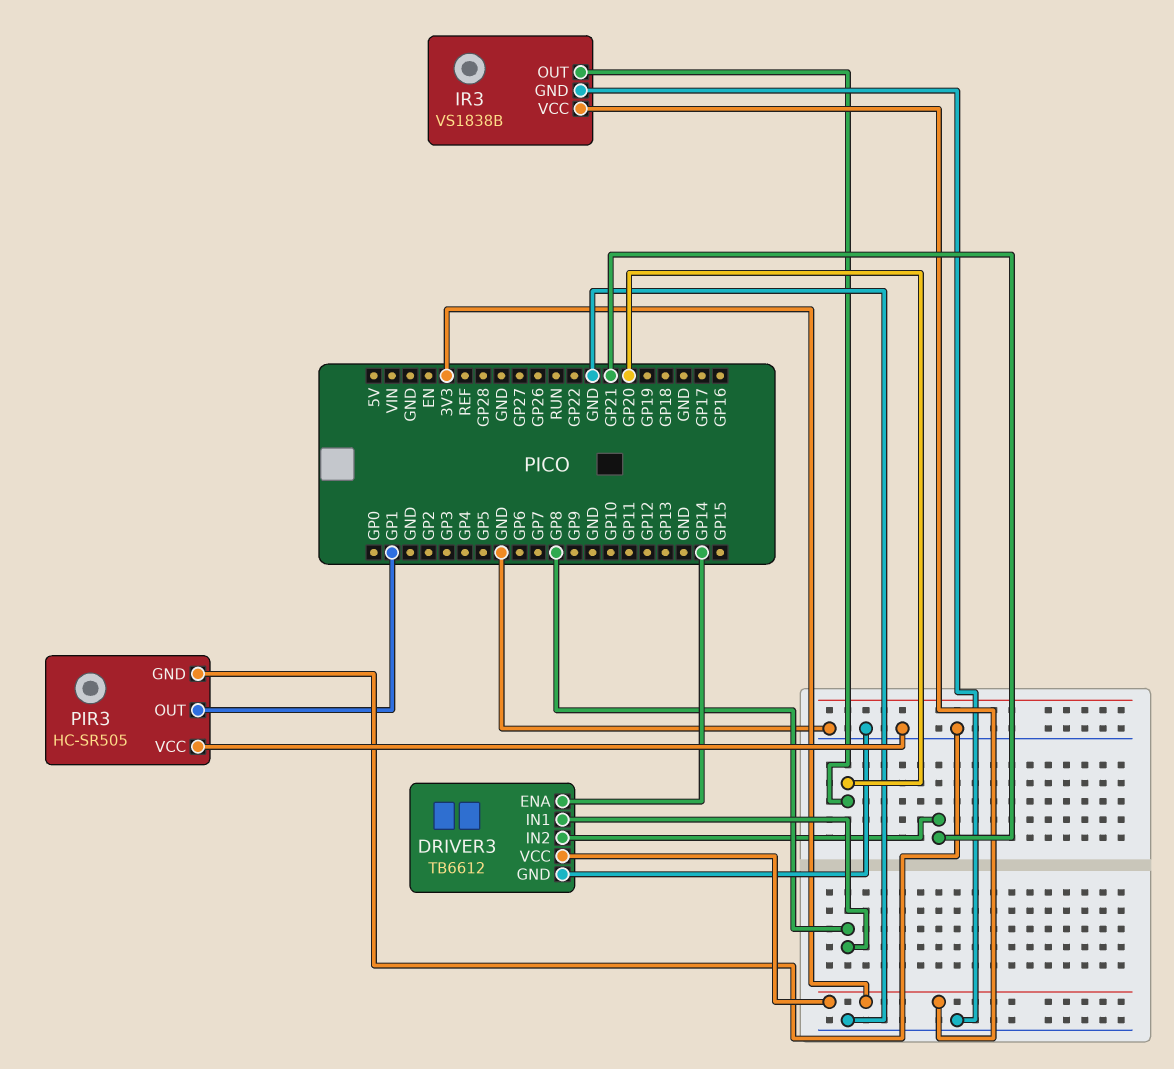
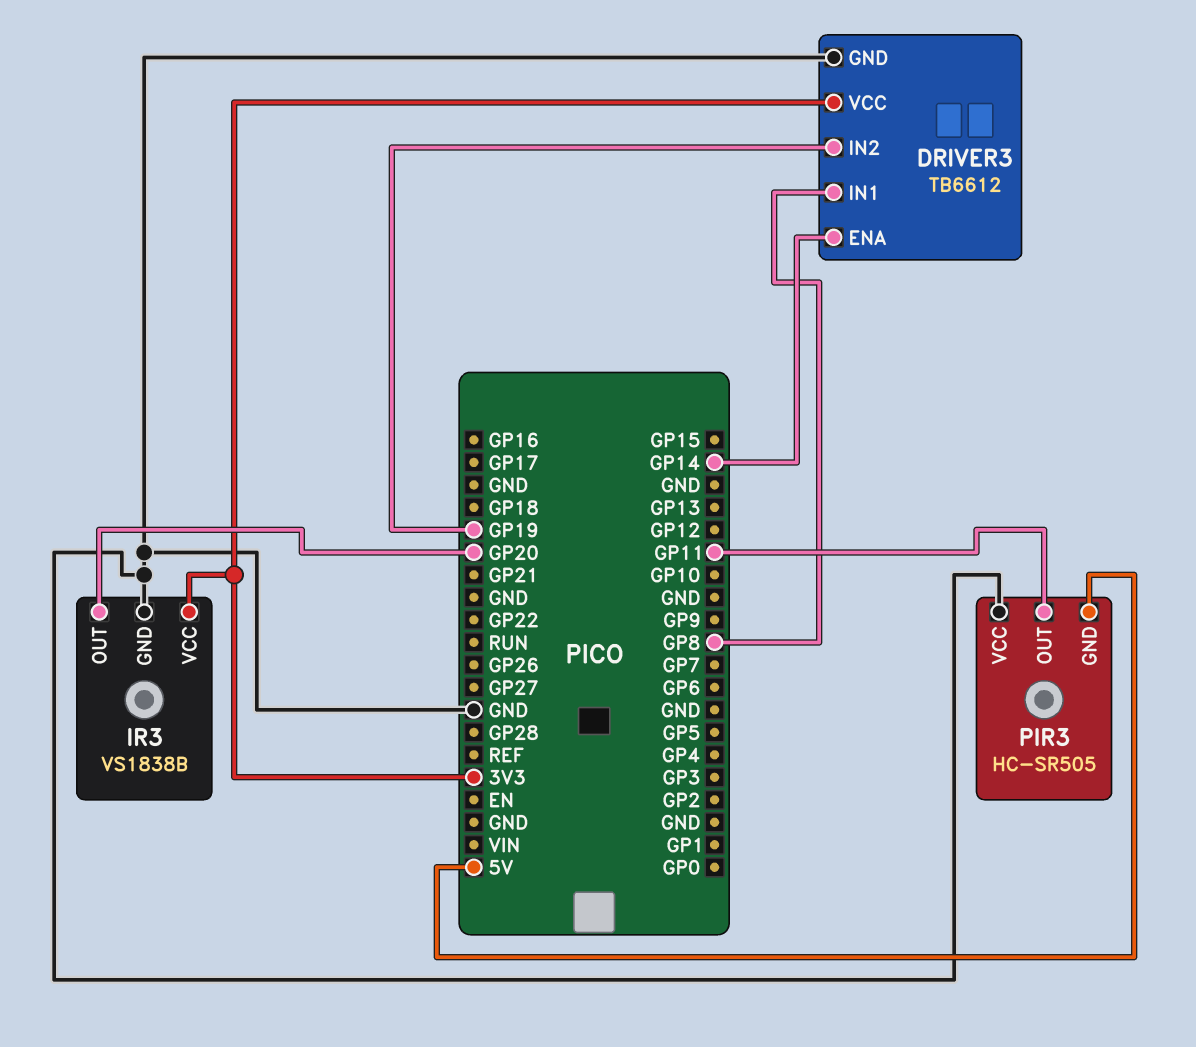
DRIVER3 pin IN2: GP21 -> GP19
PIR3 pin GND: GND -> 5V
PIR3 pin OUT: GP1 -> GP11

